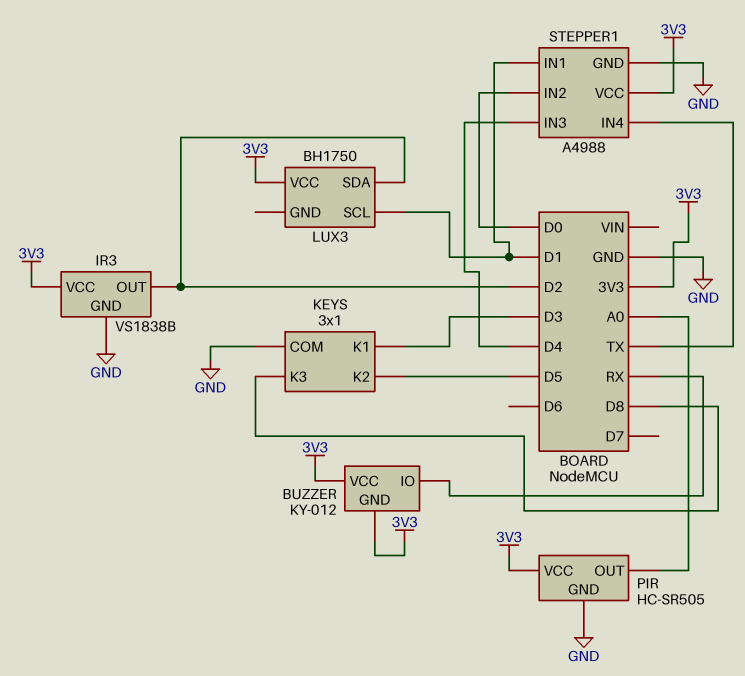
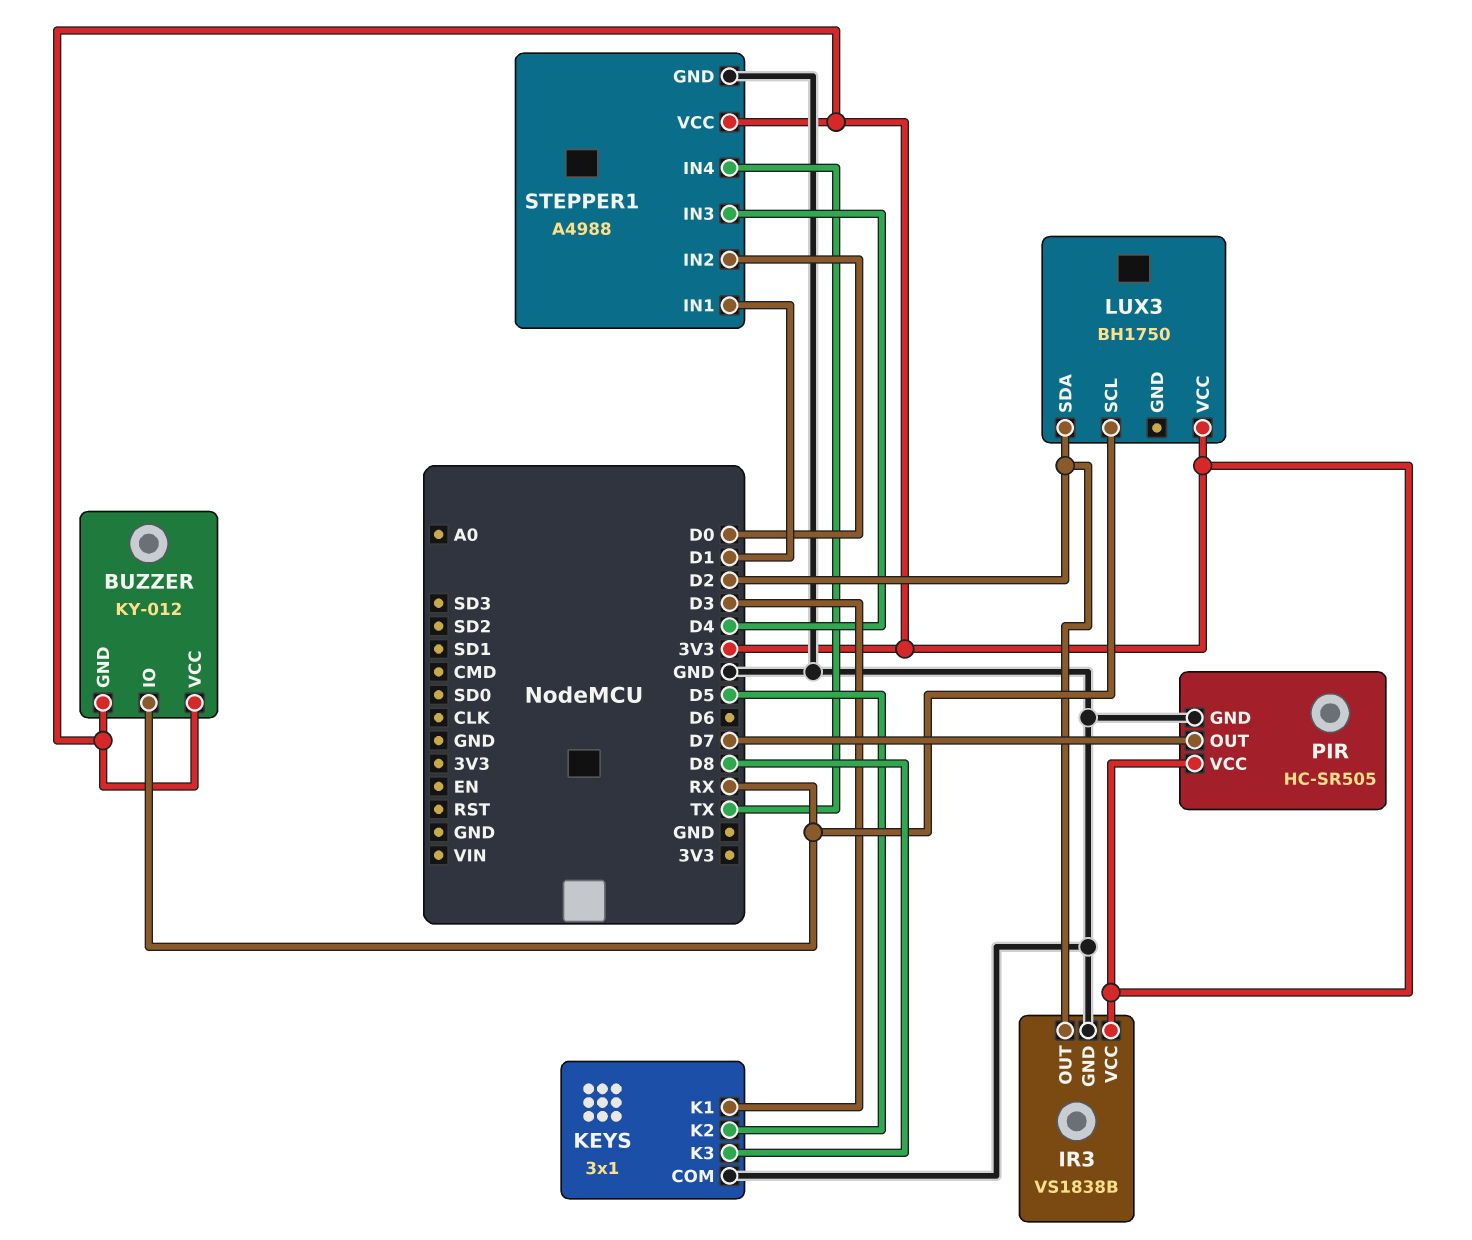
LUX3 pin SCL: D1 -> RX
PIR pin OUT: A0 -> D7

